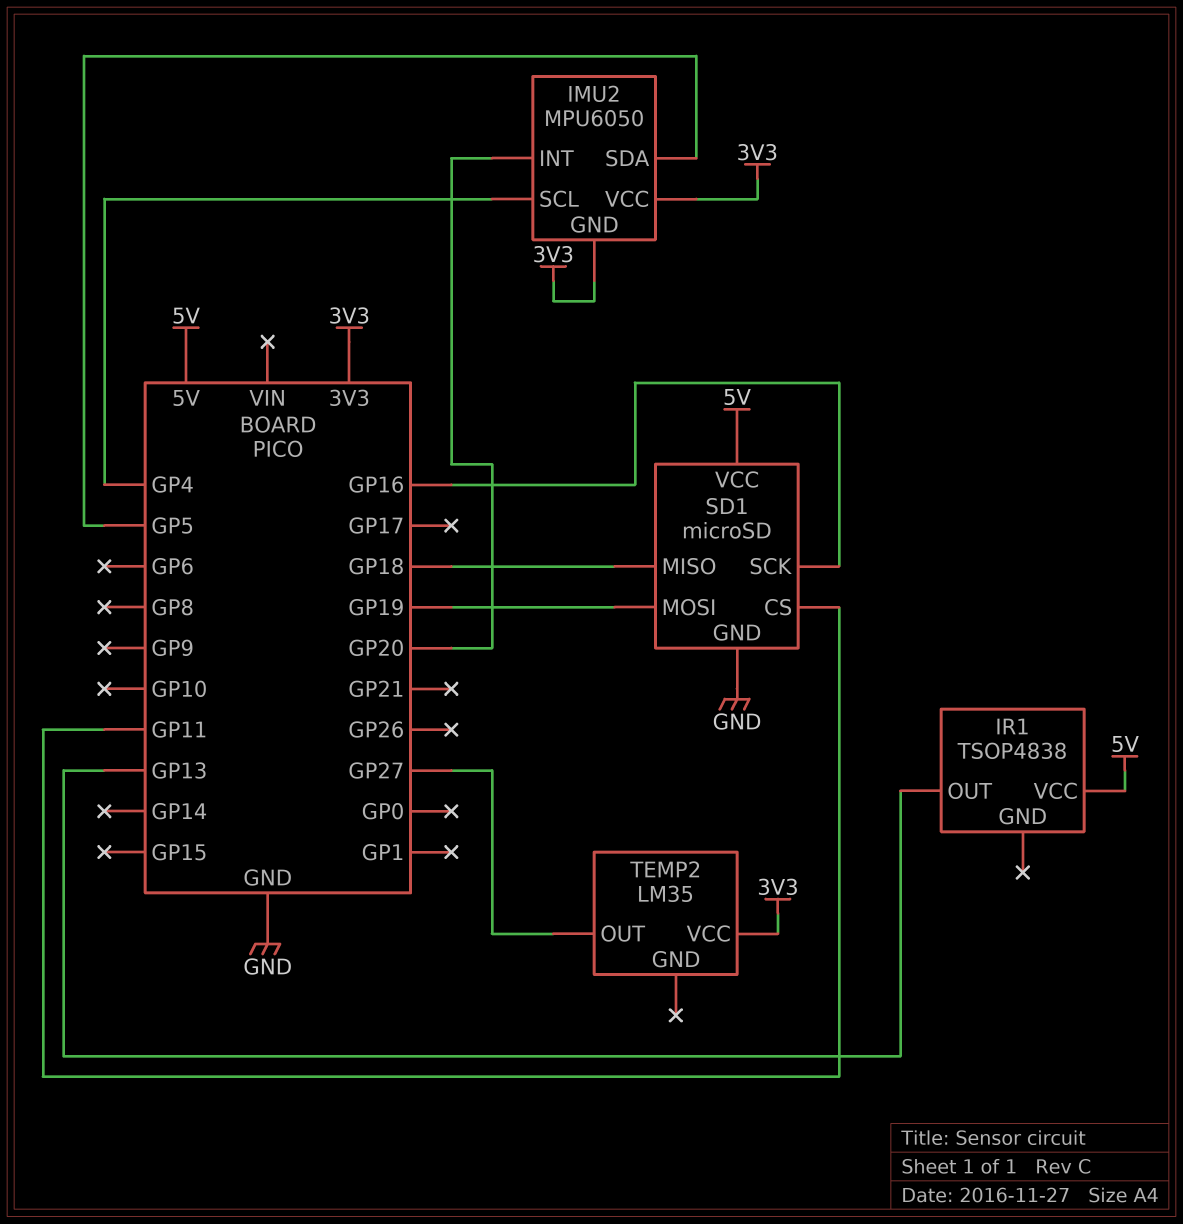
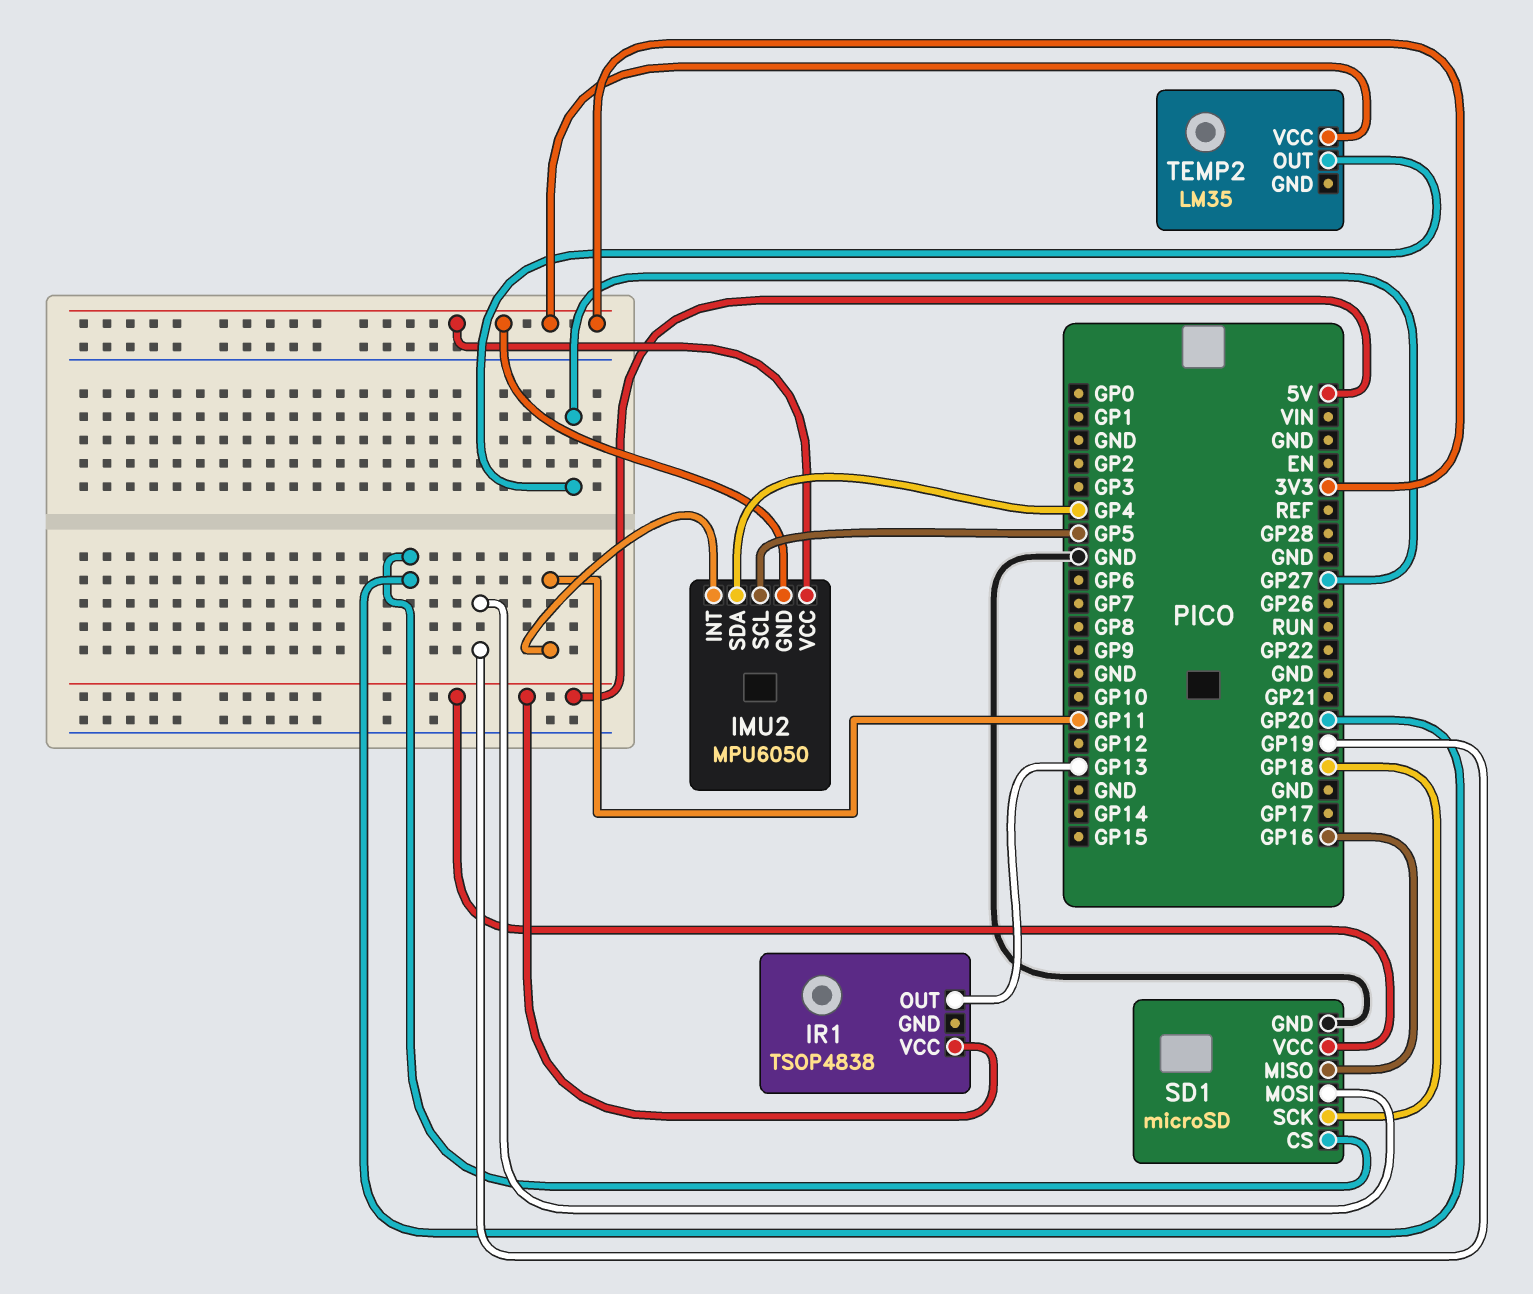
IMU2 pin INT: GP20 -> GP11
IMU2 pin SCL: GP4 -> GP5
IMU2 pin SDA: GP5 -> GP4
SD1 pin CS: GP11 -> GP20
SD1 pin MISO: GP18 -> GP16
SD1 pin SCK: GP16 -> GP18

